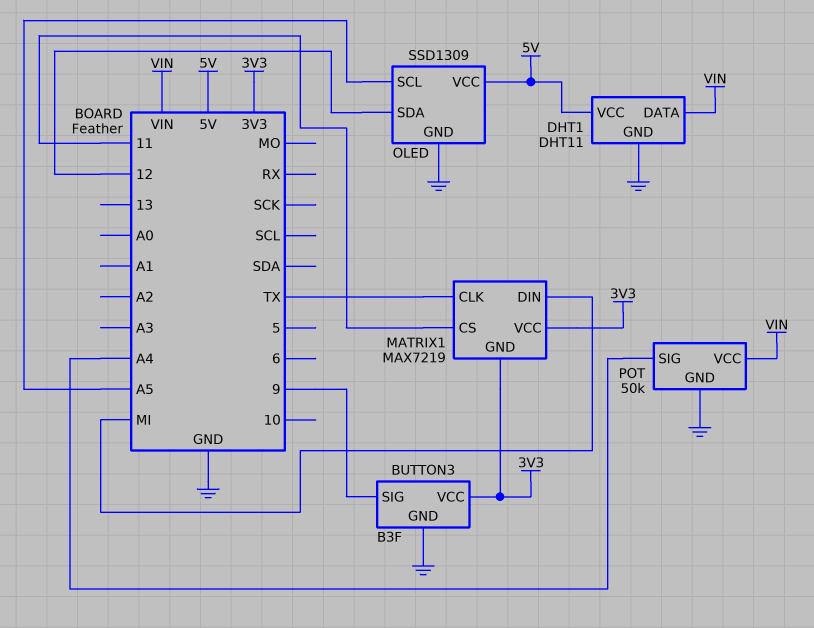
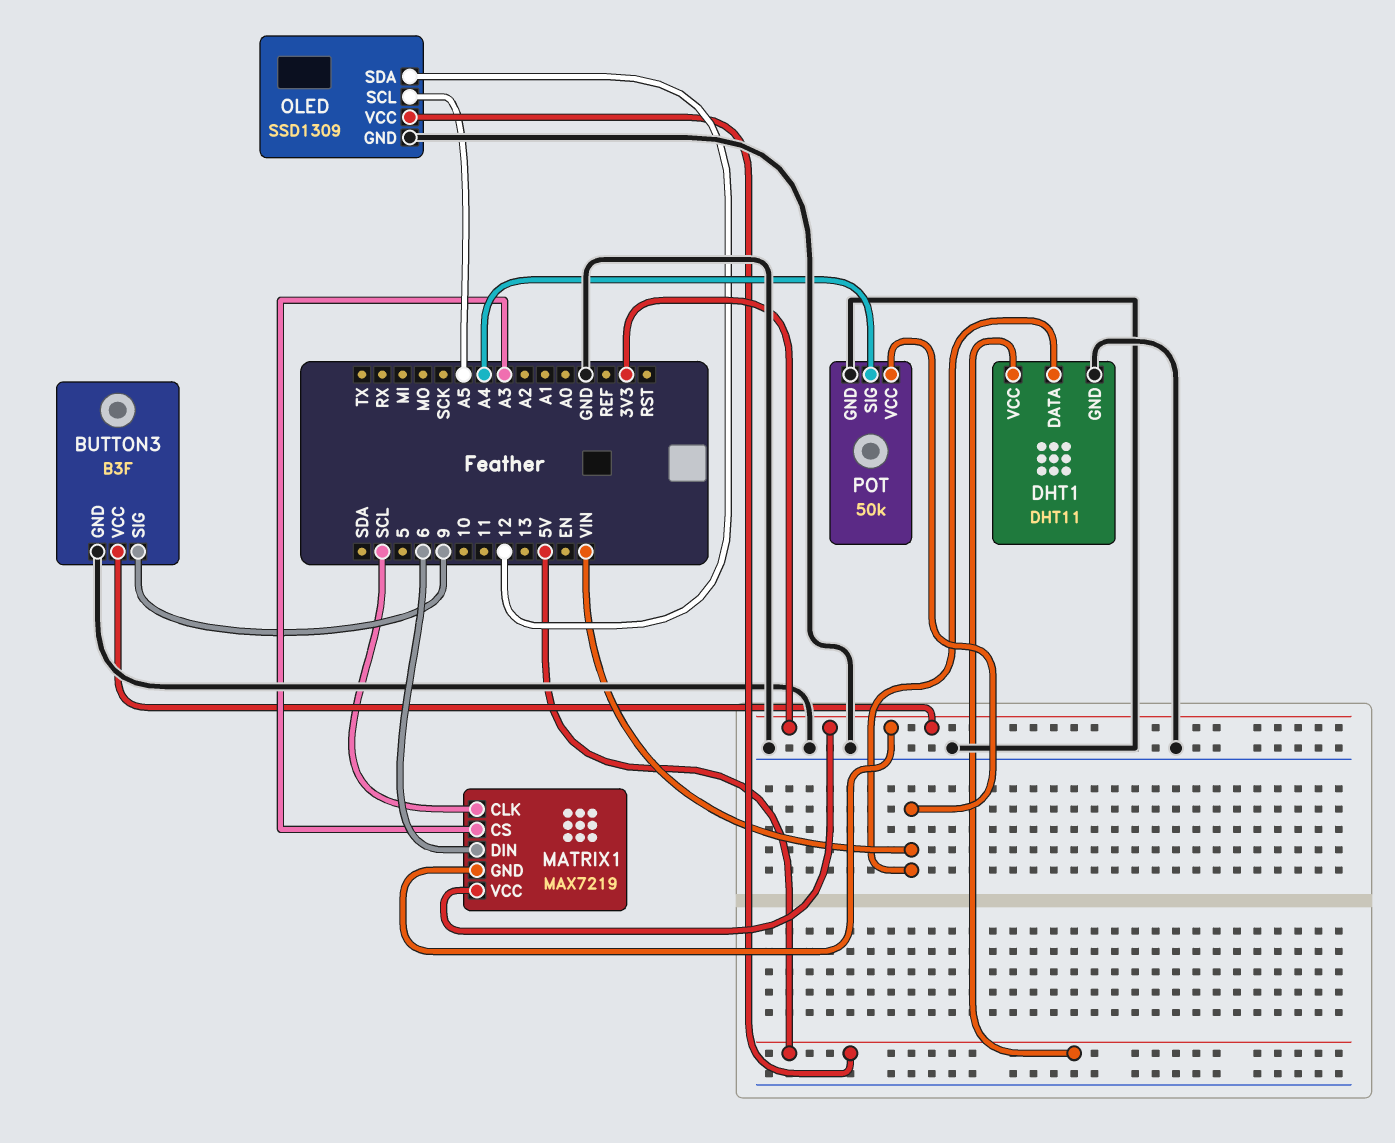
MATRIX1 pin CLK: TX -> SCL
MATRIX1 pin CS: 11 -> A3
MATRIX1 pin DIN: MI -> 6

